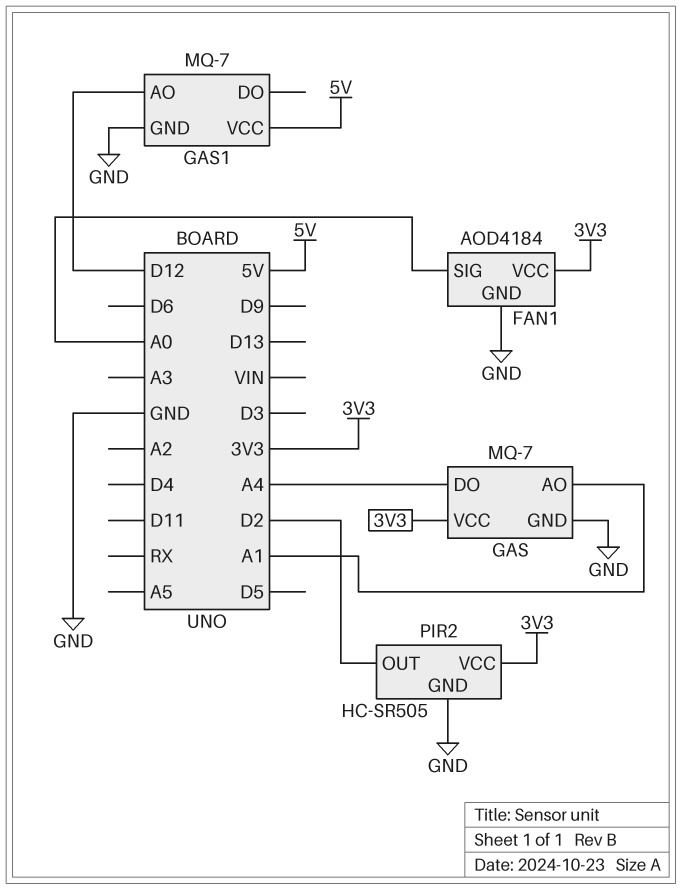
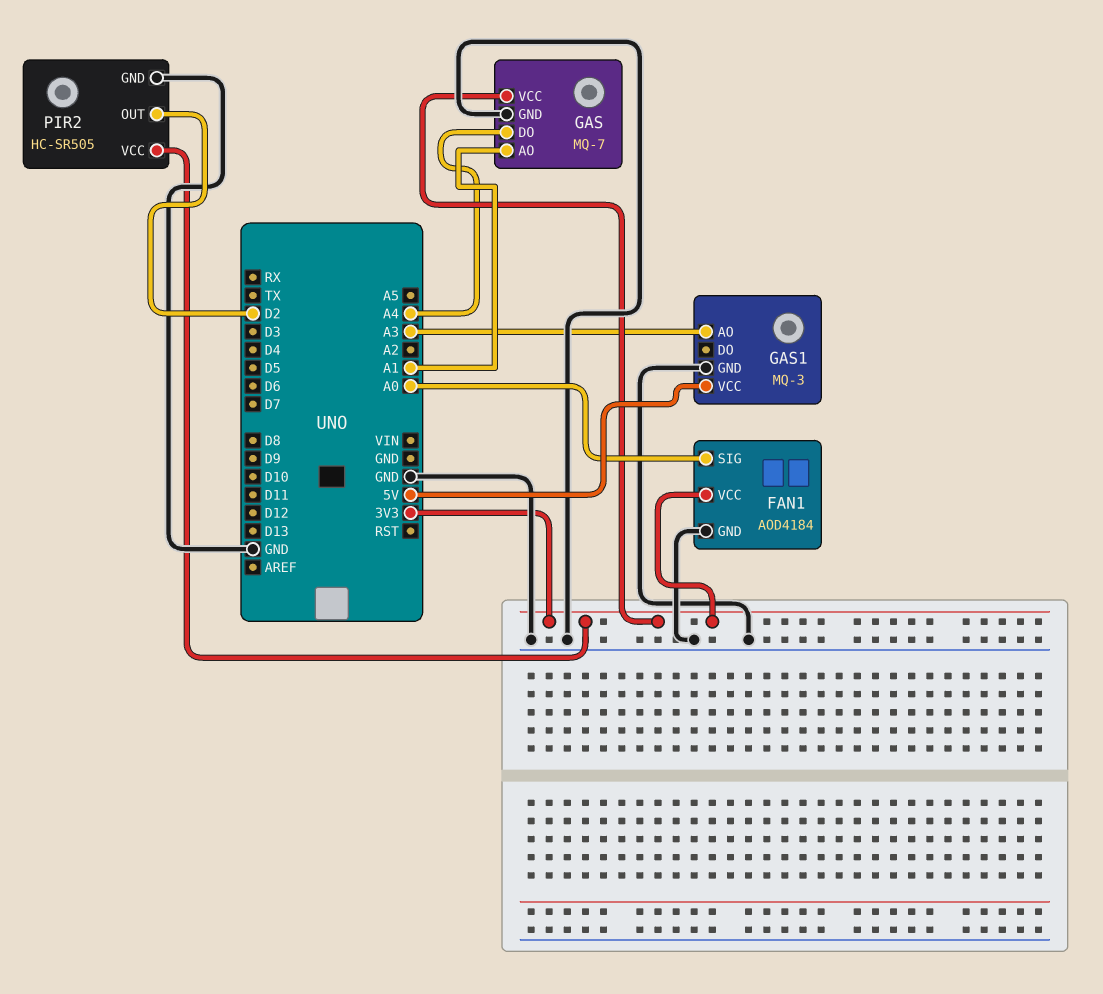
GAS1: MQ-7 -> MQ-3
GAS1 pin AO: D12 -> A3

